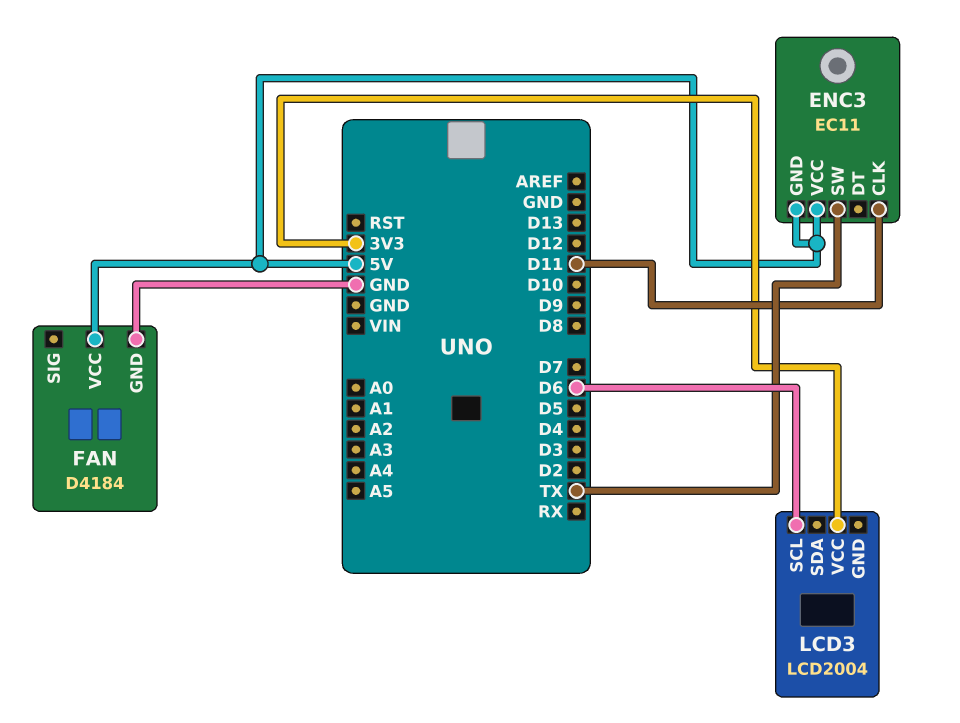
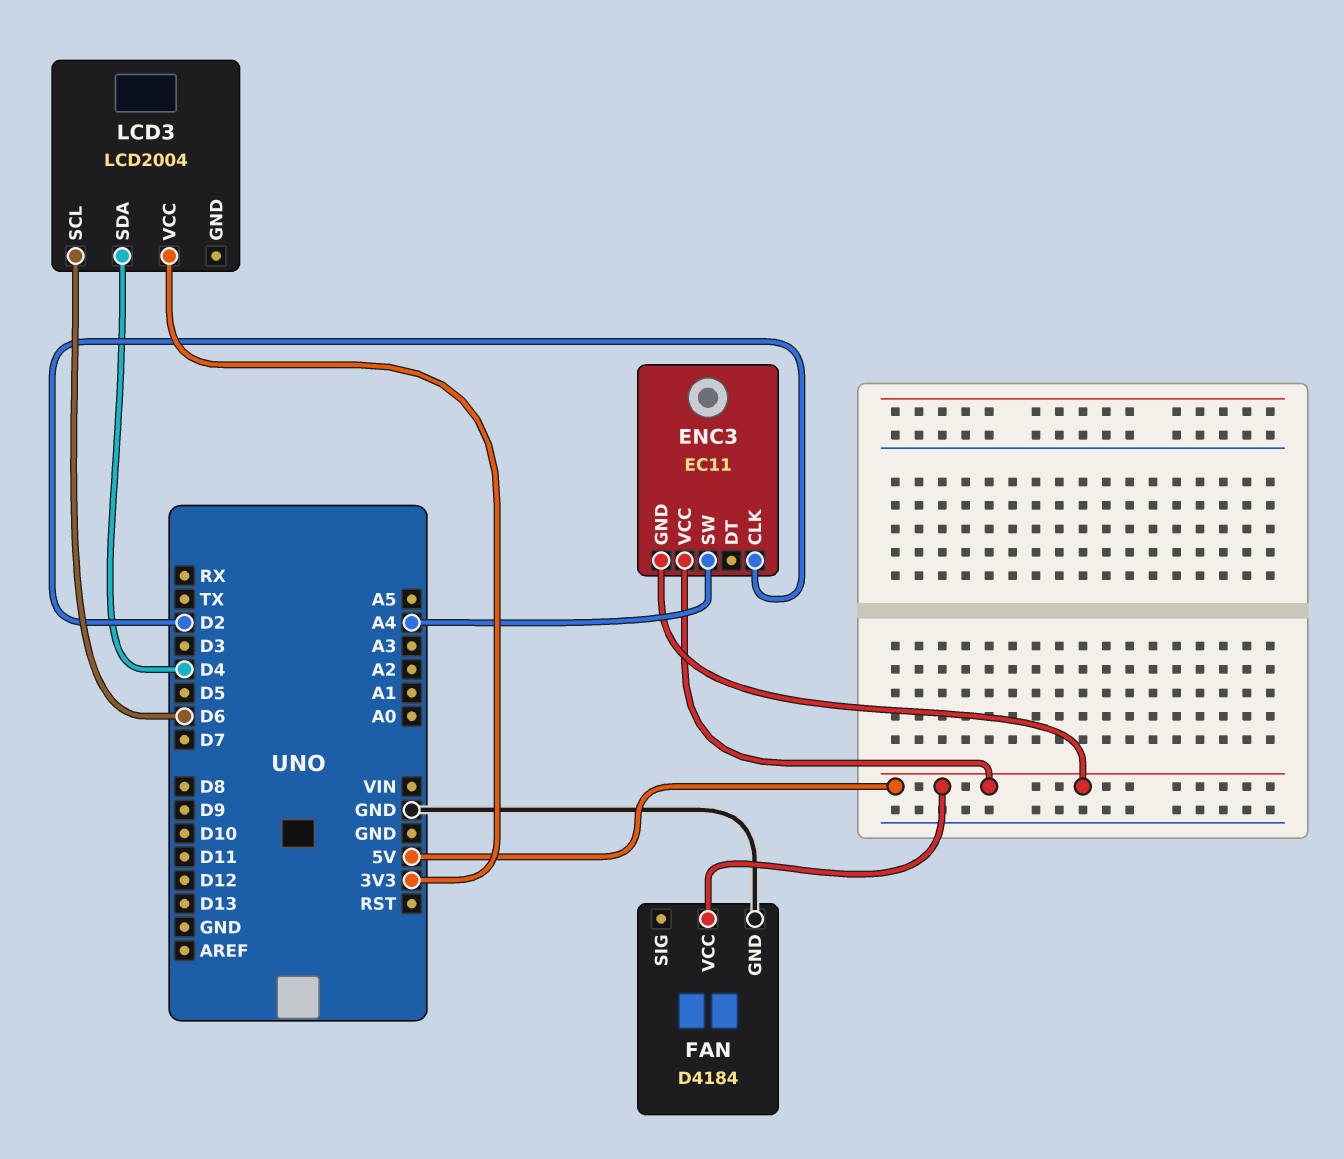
ENC3 pin CLK: D11 -> D2
ENC3 pin SW: TX -> A4
LCD3 pin SDA: none -> D4

